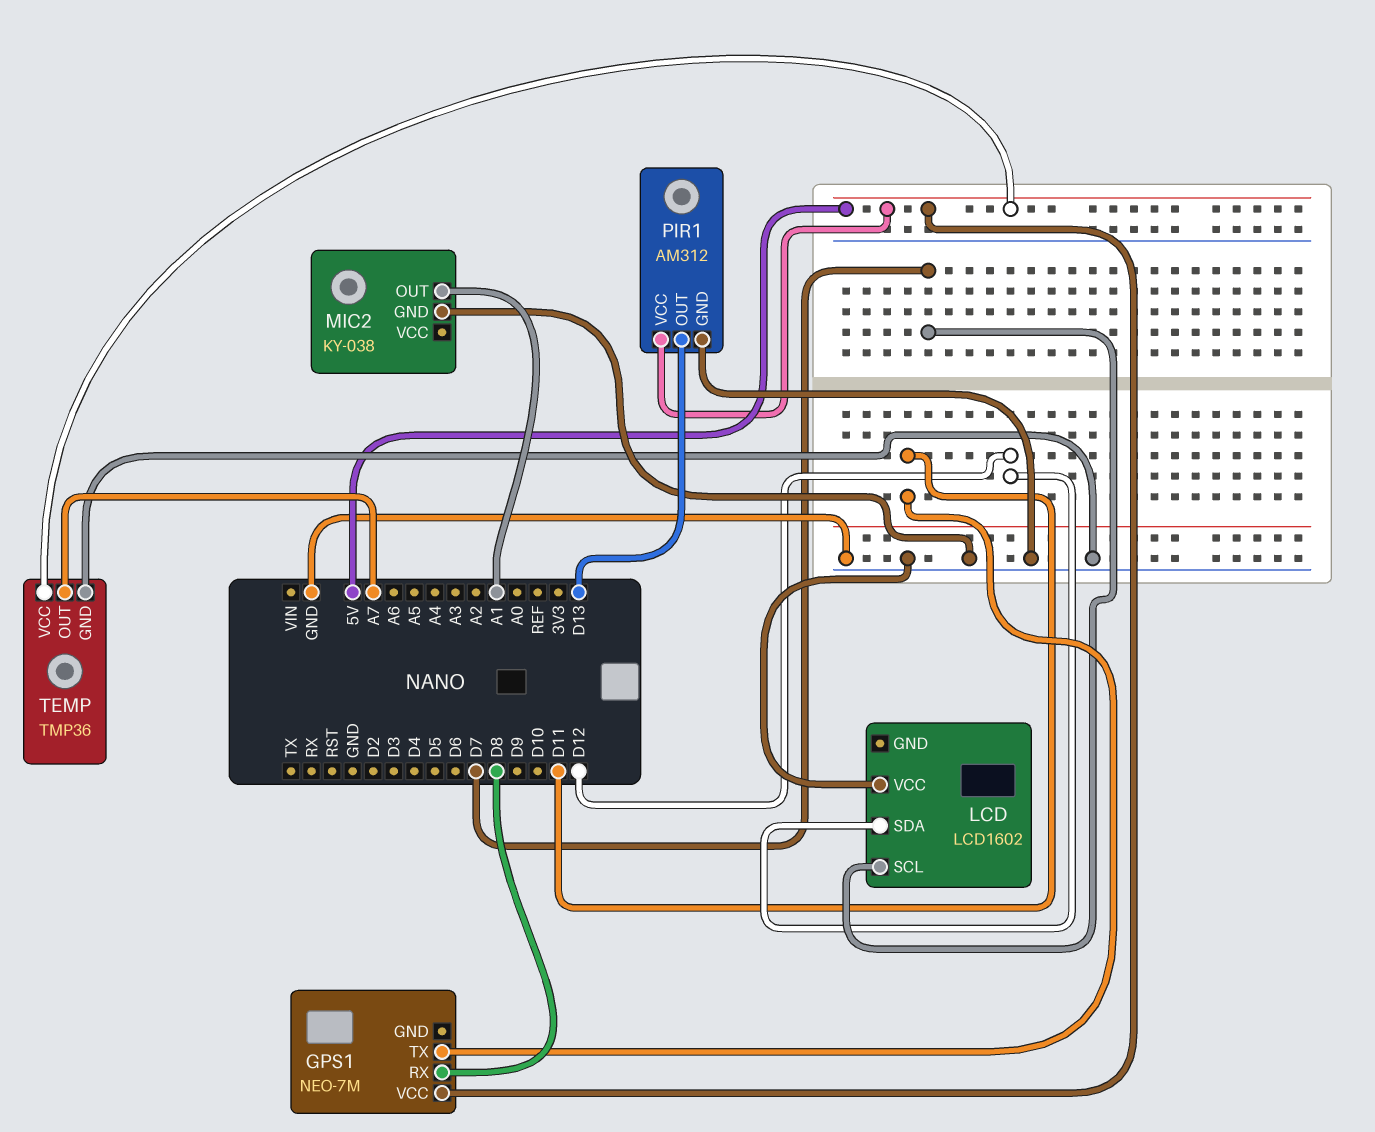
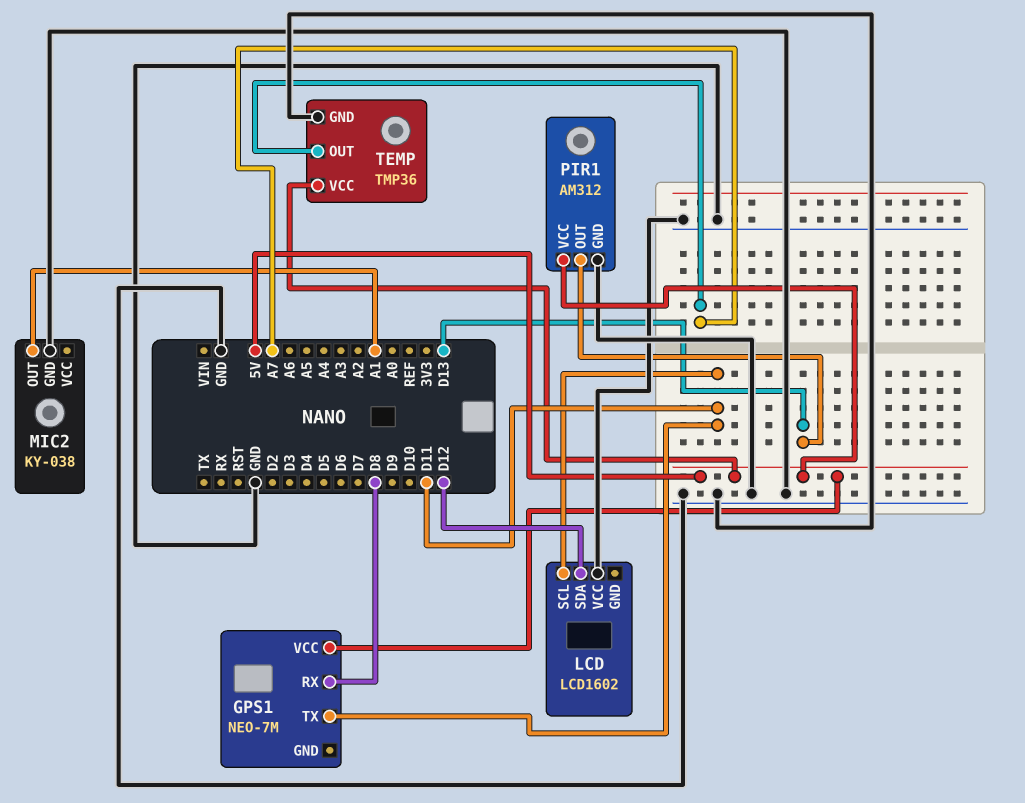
LCD pin SCL: D7 -> D11

